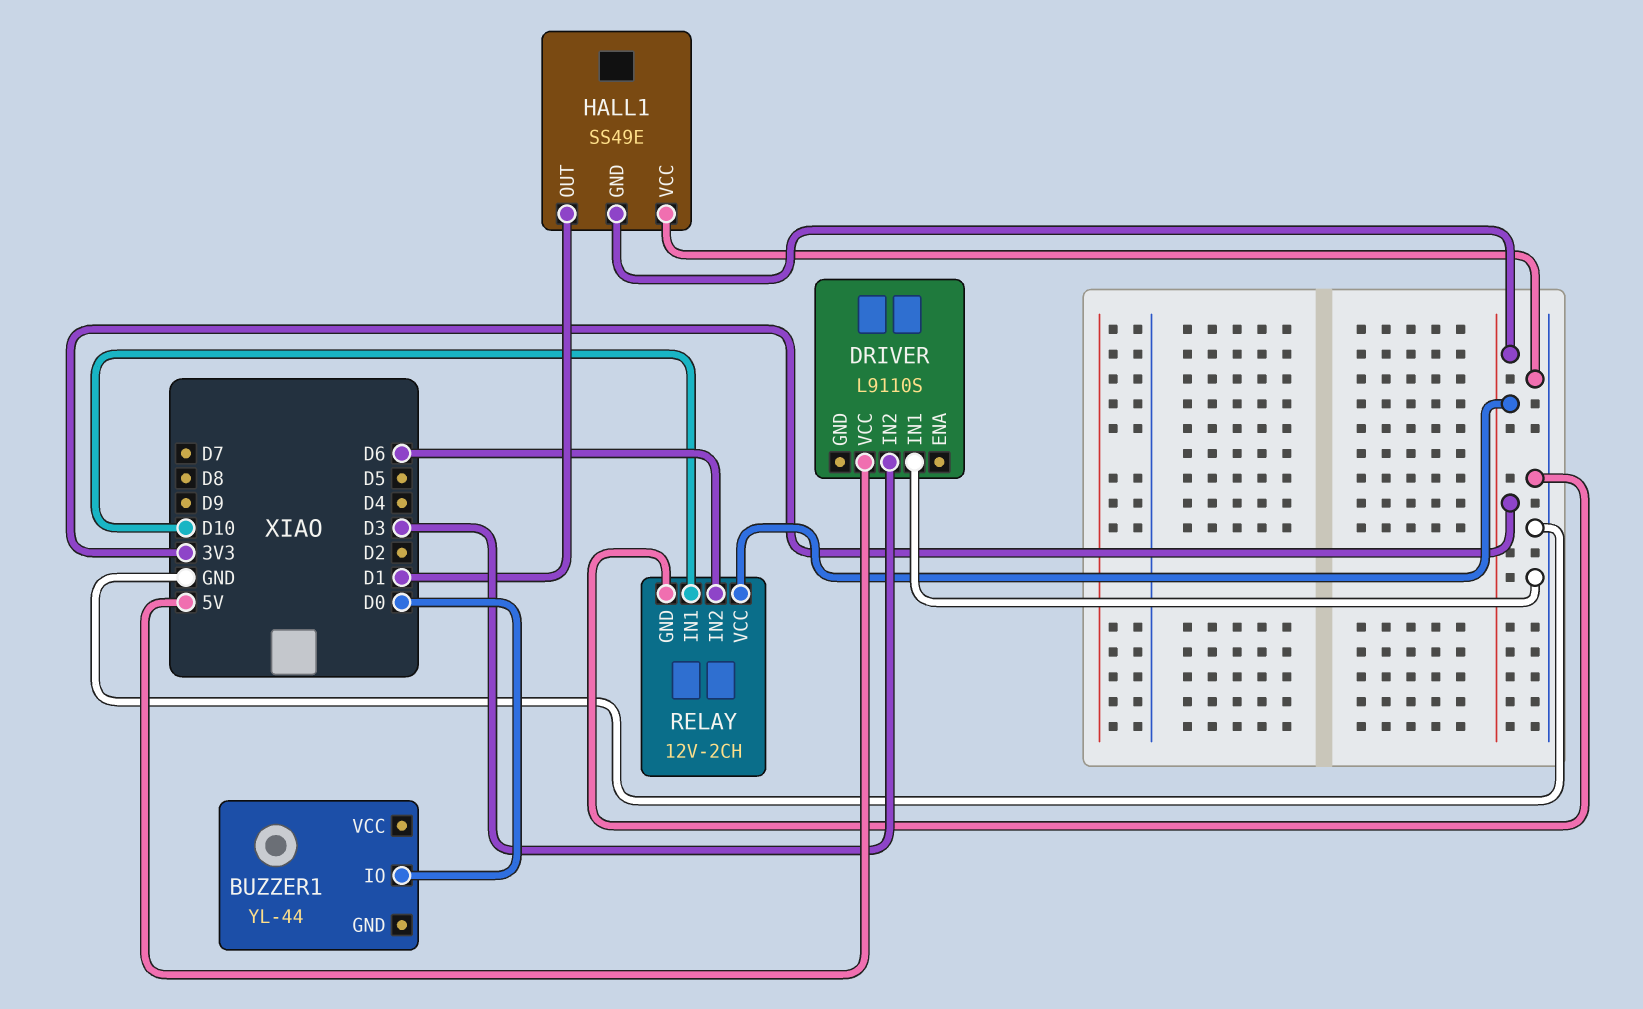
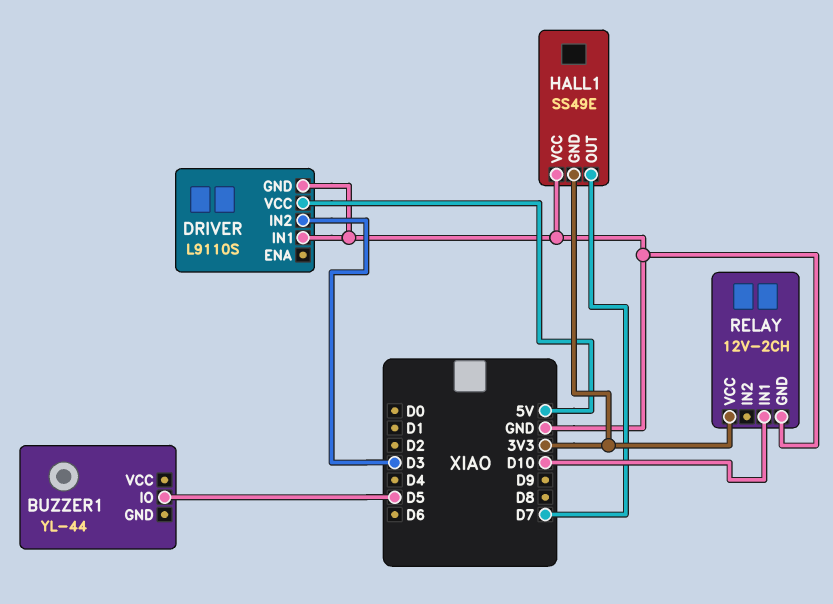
BUZZER1 pin IO: D0 -> D5
DRIVER pin GND: none -> GND
HALL1 pin OUT: D1 -> D7
RELAY pin IN2: D6 -> none

